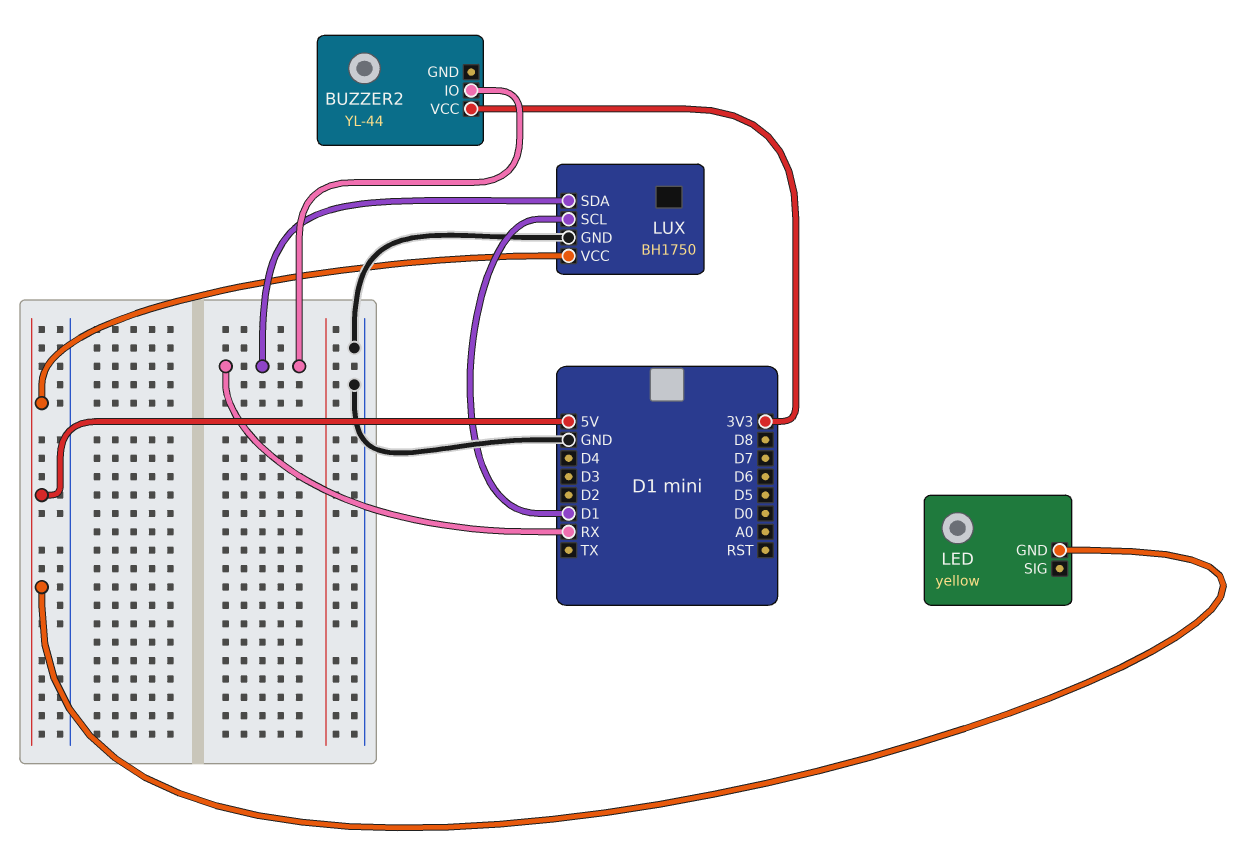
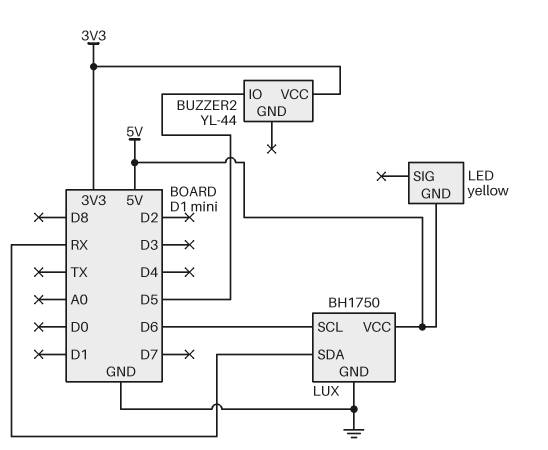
BUZZER2 pin IO: RX -> D5
LUX pin SCL: D1 -> D6

